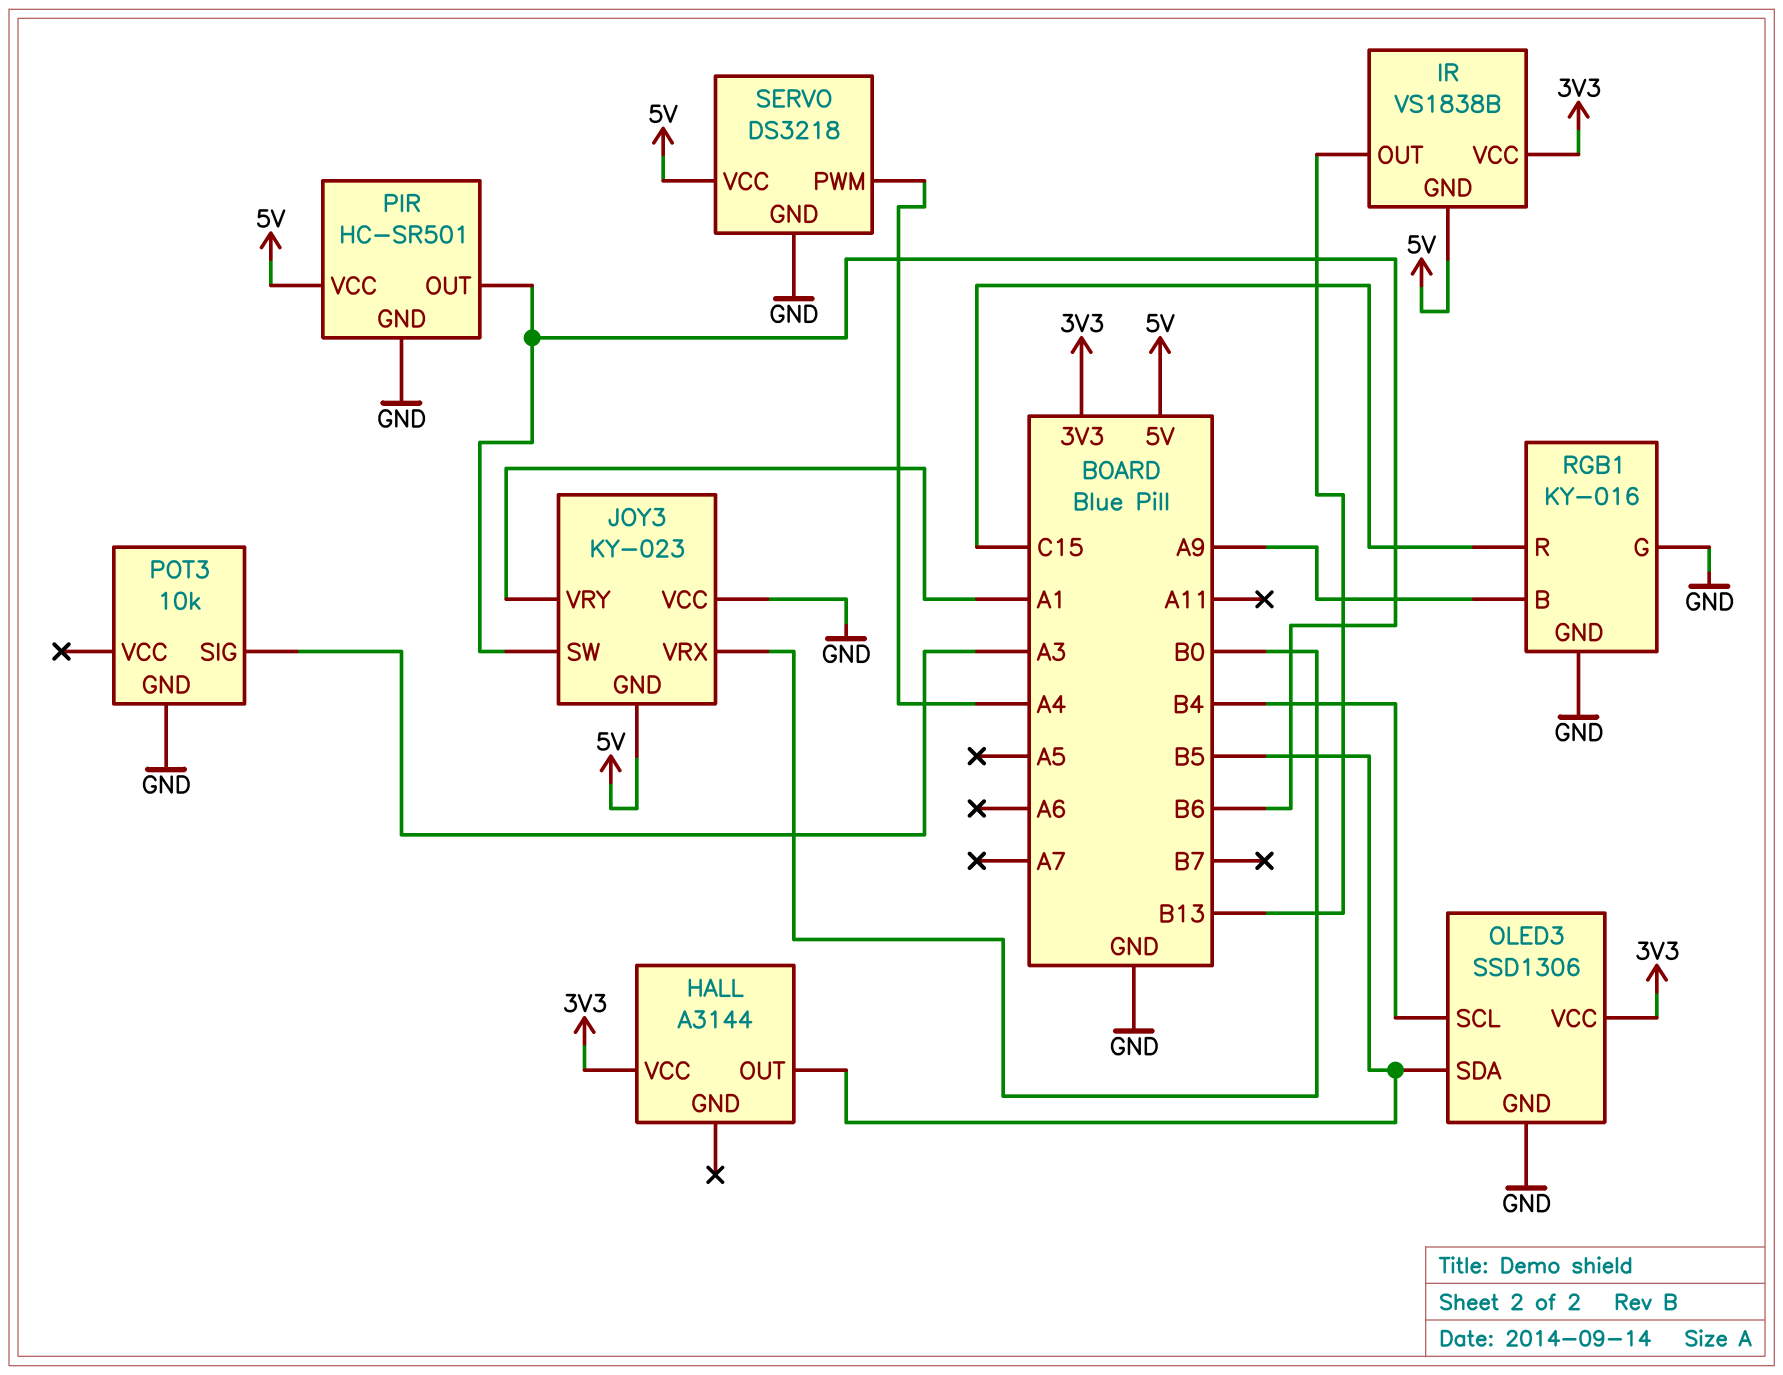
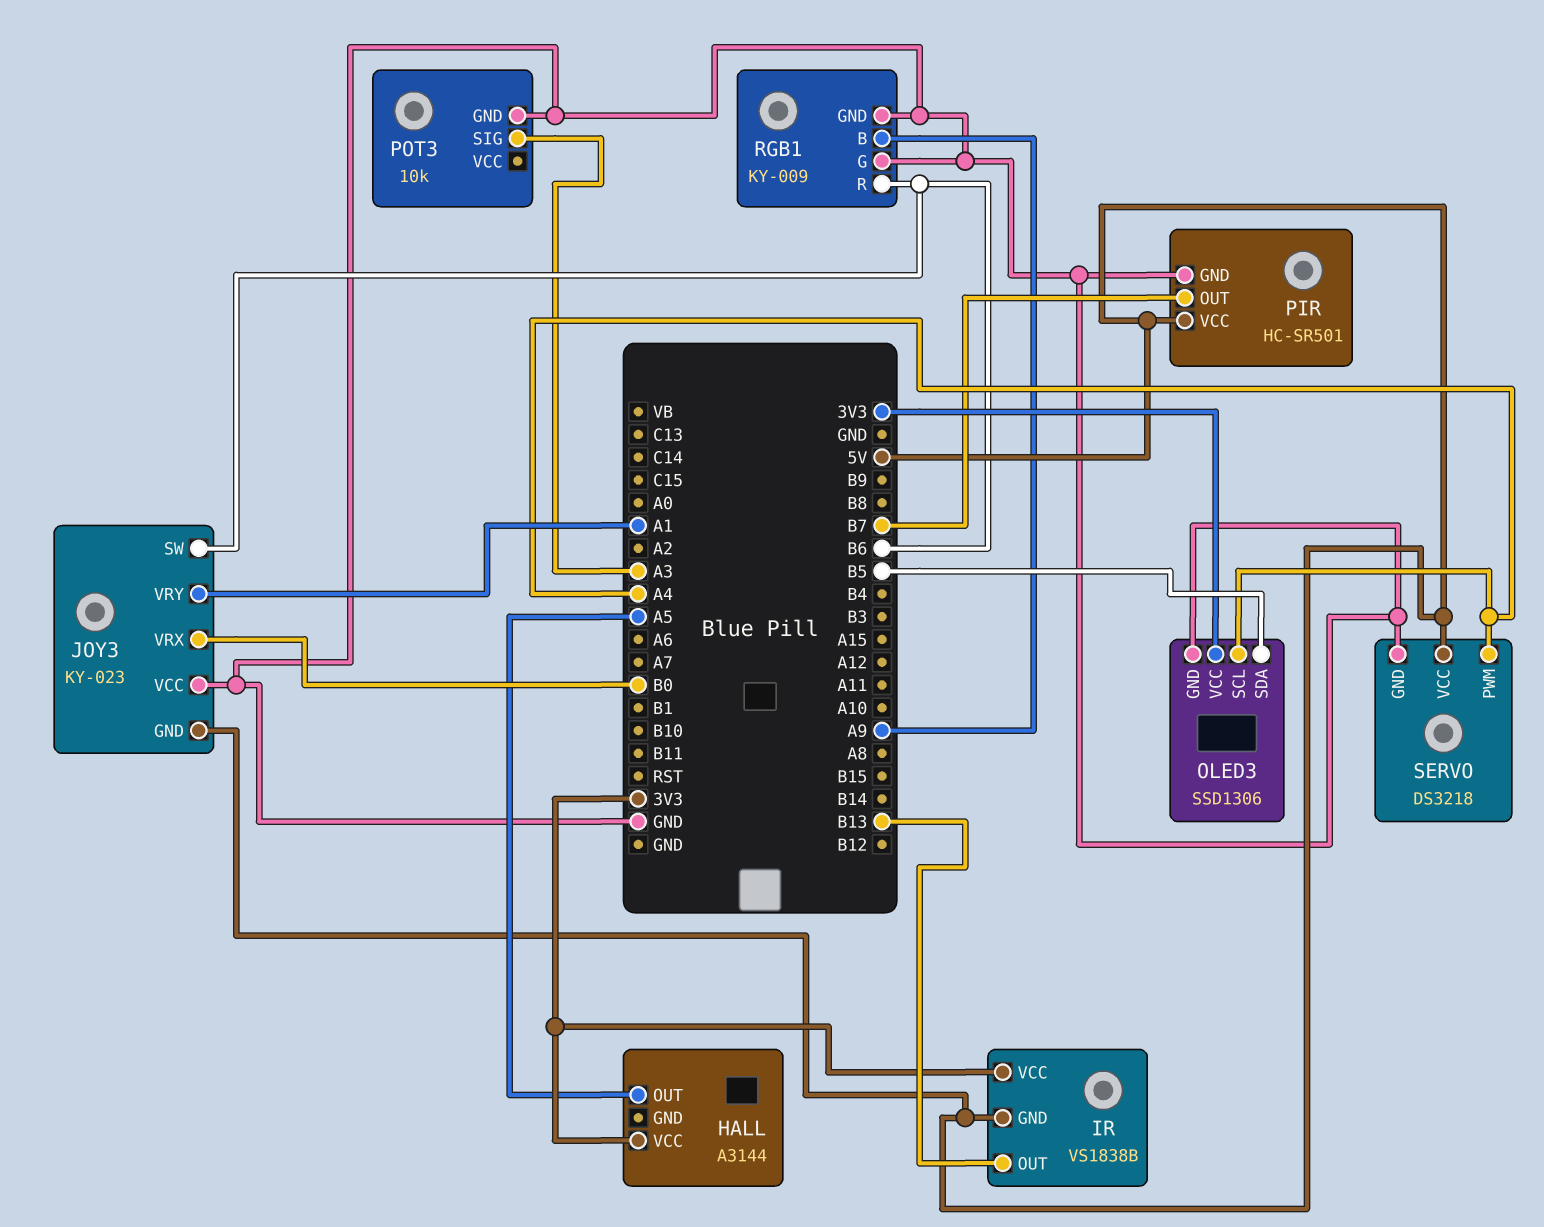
HALL pin OUT: B5 -> A5
OLED3 pin SCL: B4 -> A4
PIR pin OUT: B6 -> B7
RGB1: KY-016 -> KY-009
RGB1 pin R: C15 -> B6

